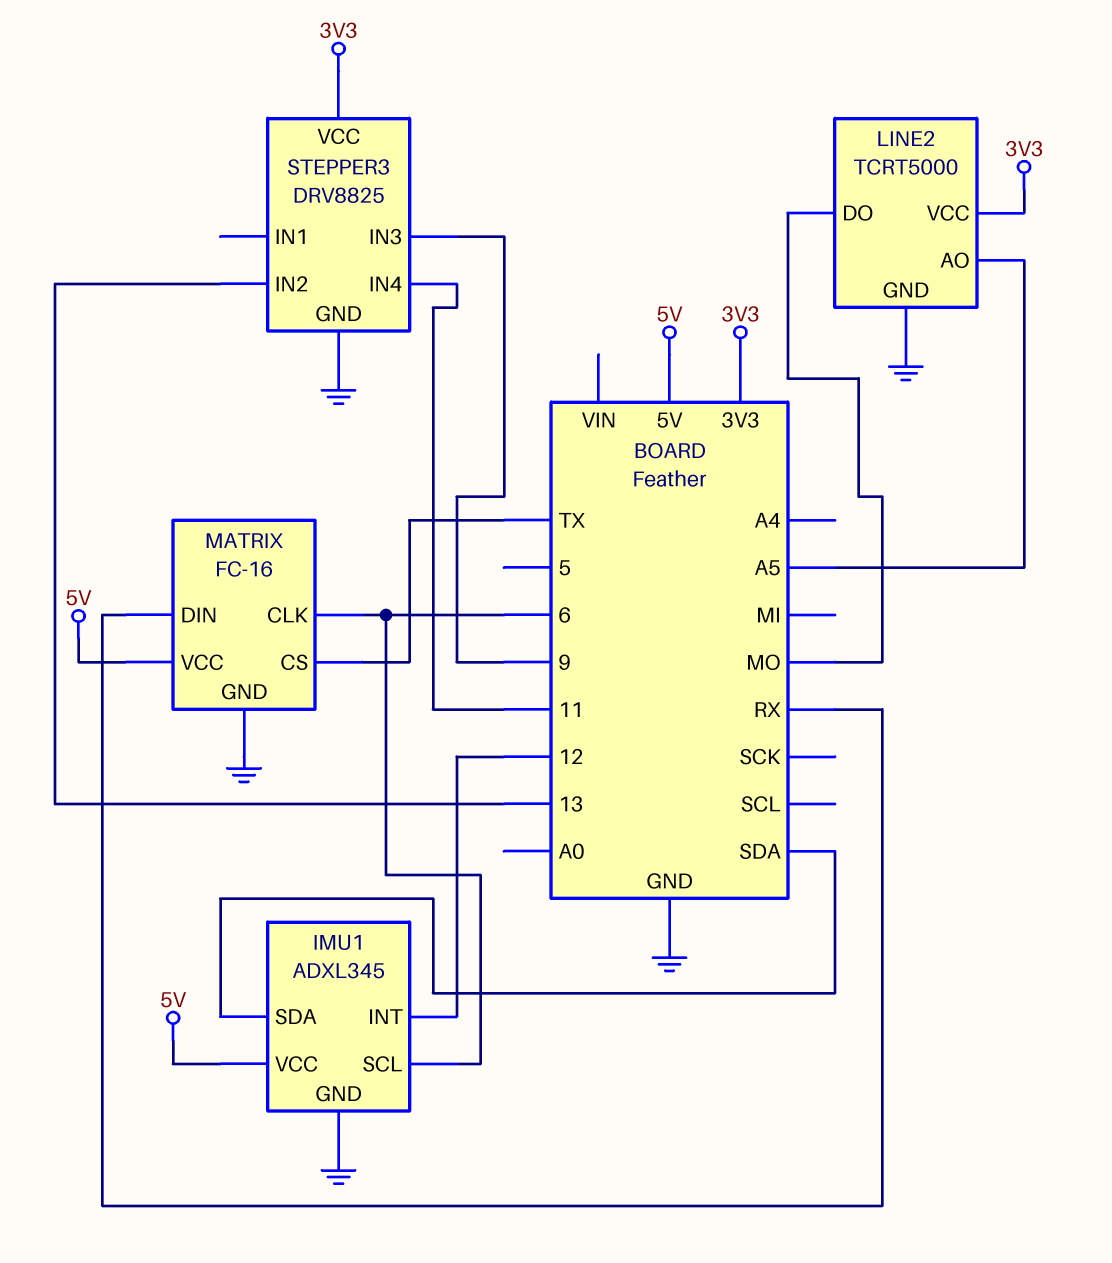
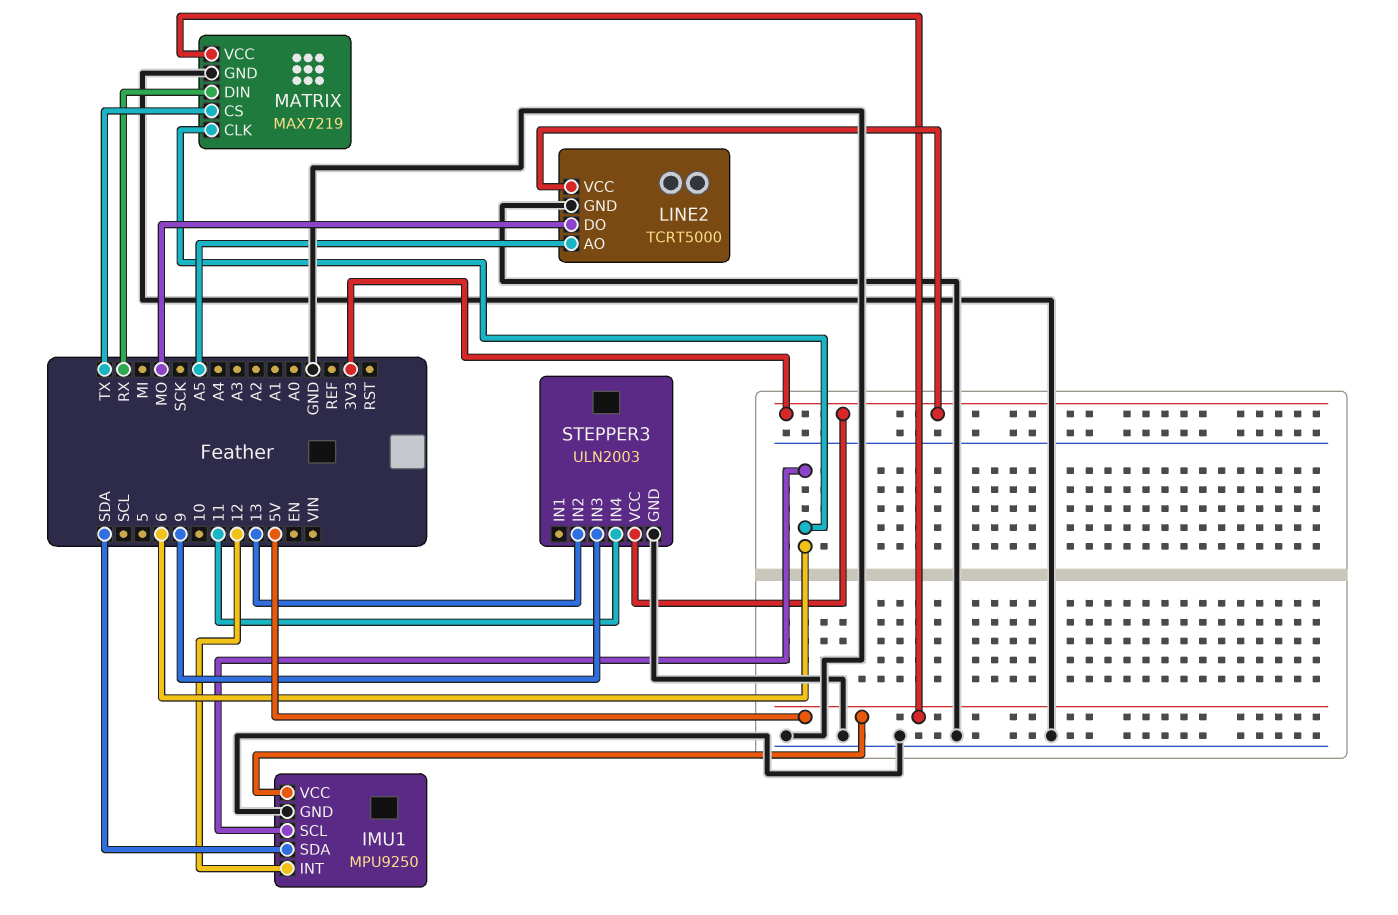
IMU1: ADXL345 -> MPU9250
MATRIX: FC-16 -> MAX7219
STEPPER3: DRV8825 -> ULN2003

